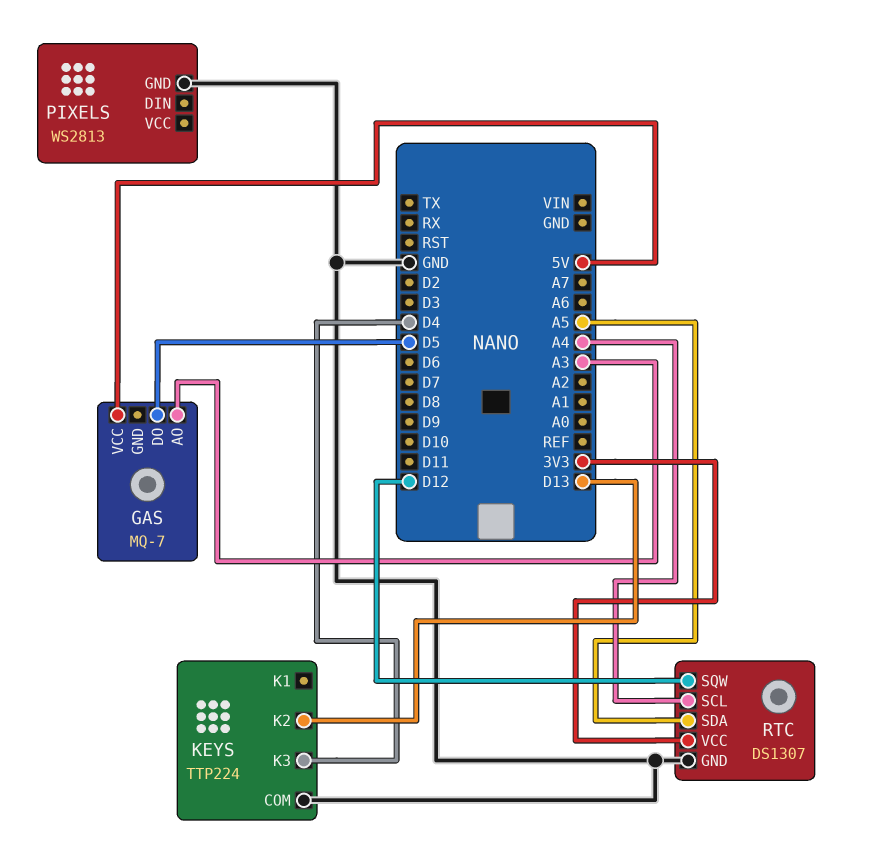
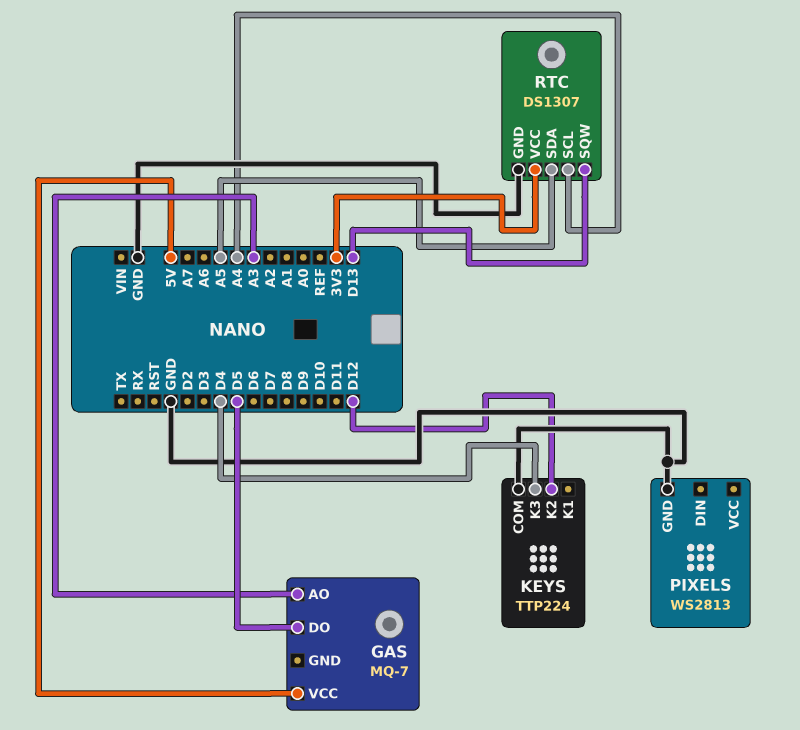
KEYS pin K2: D13 -> D12
RTC pin SQW: D12 -> D13

